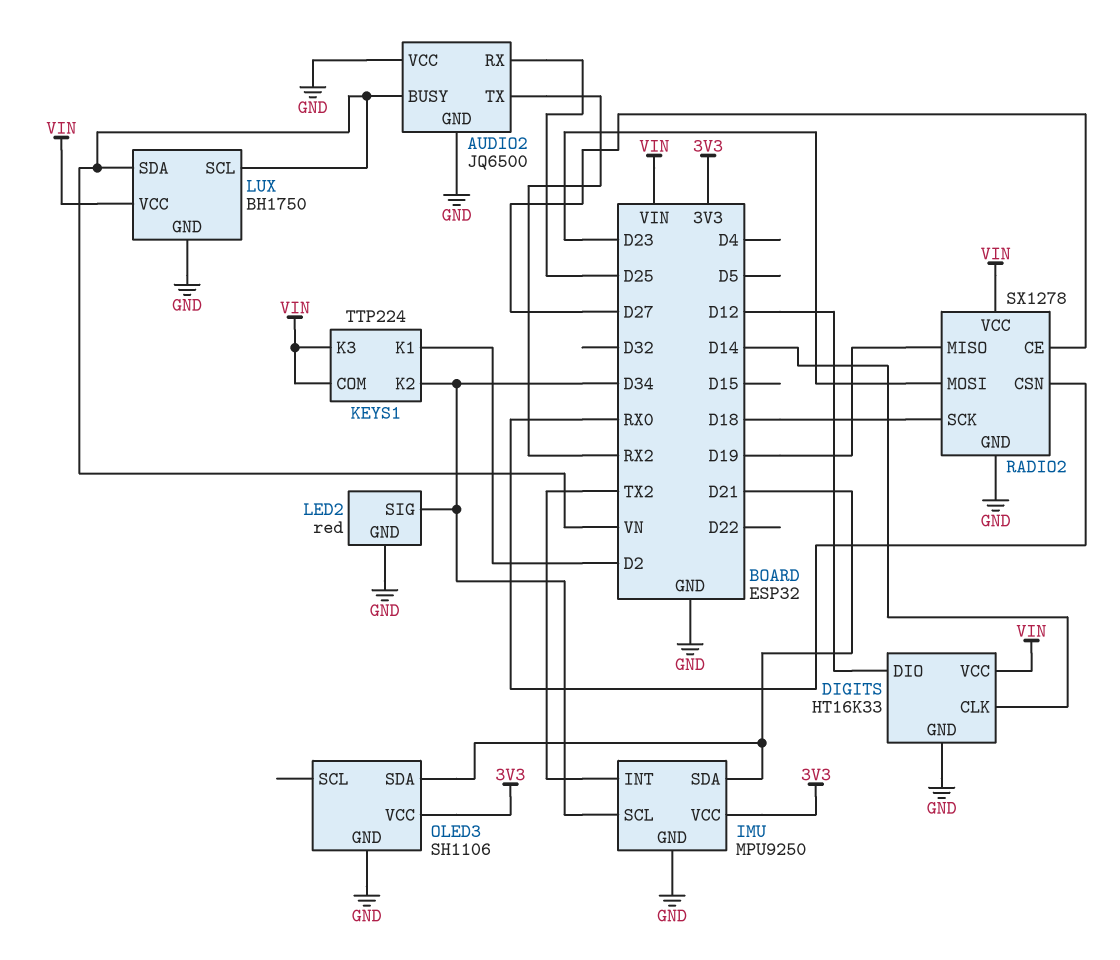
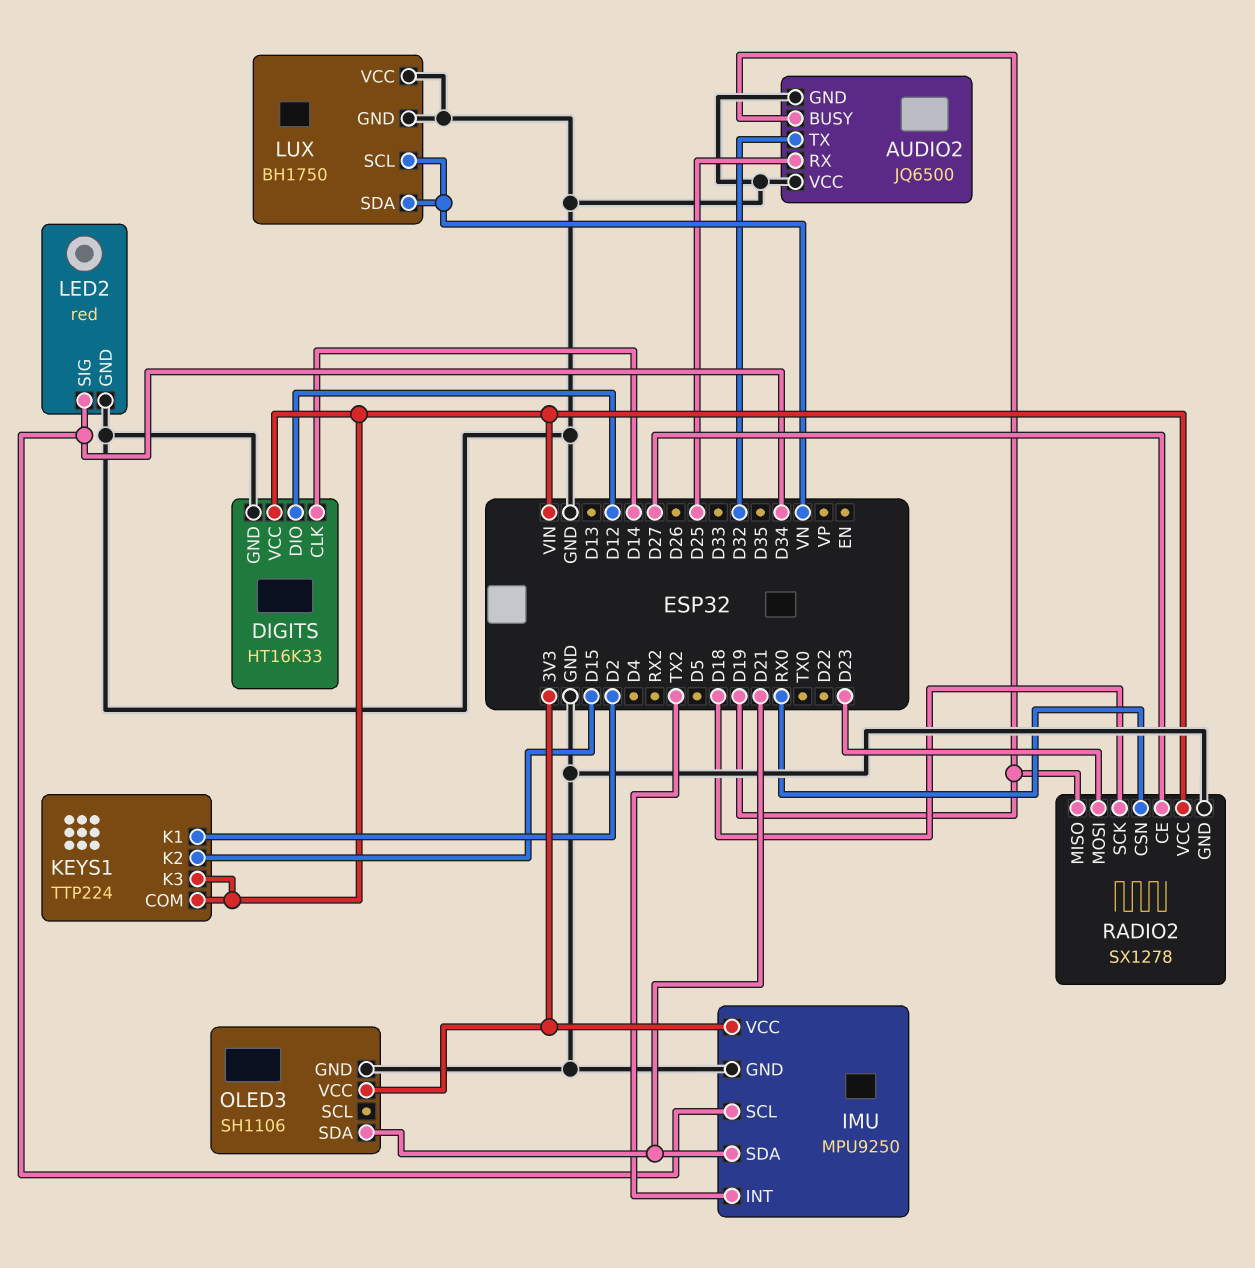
AUDIO2 pin BUSY: VN -> D19
AUDIO2 pin TX: RX2 -> D32
KEYS1 pin K2: D34 -> D15
LUX pin VCC: VIN -> GND

